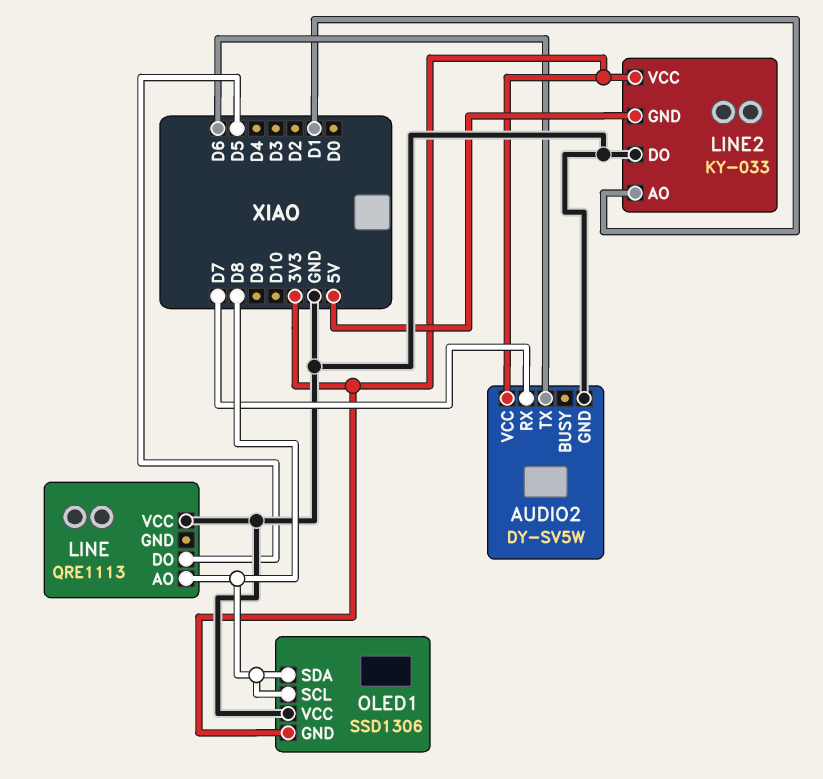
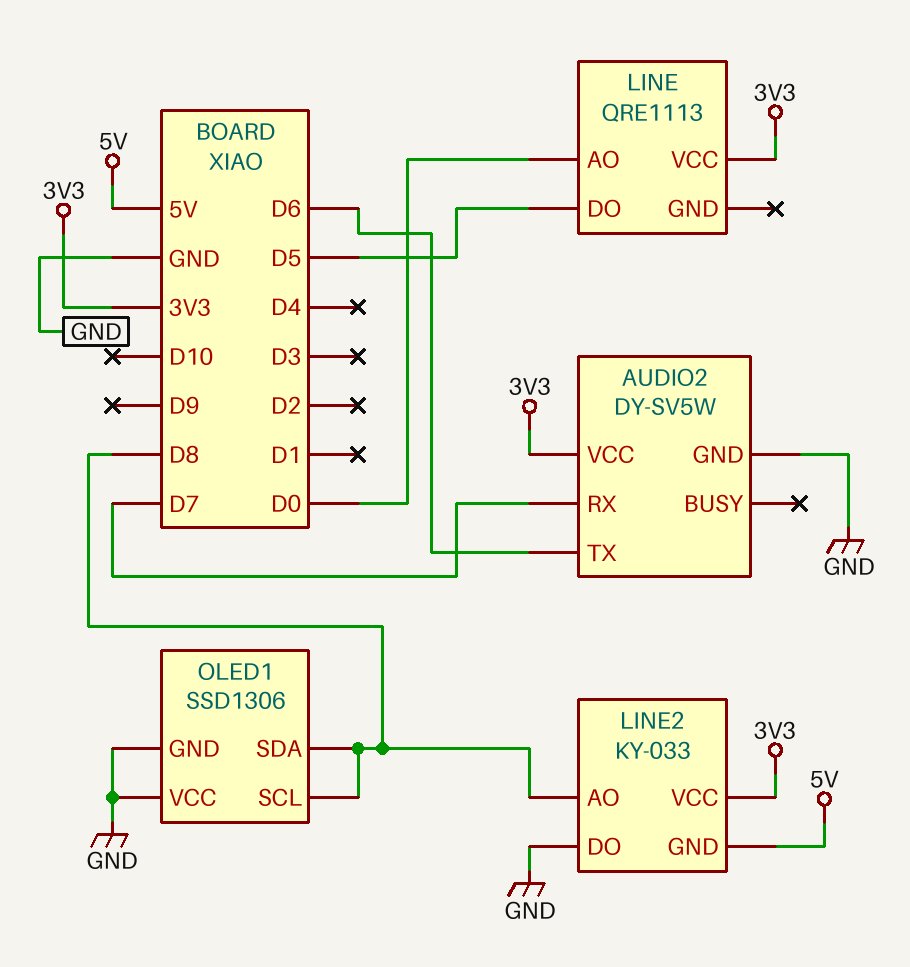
LINE pin AO: D8 -> D0
LINE pin VCC: GND -> 3V3
LINE2 pin AO: D1 -> D8
OLED1 pin GND: 3V3 -> GND

